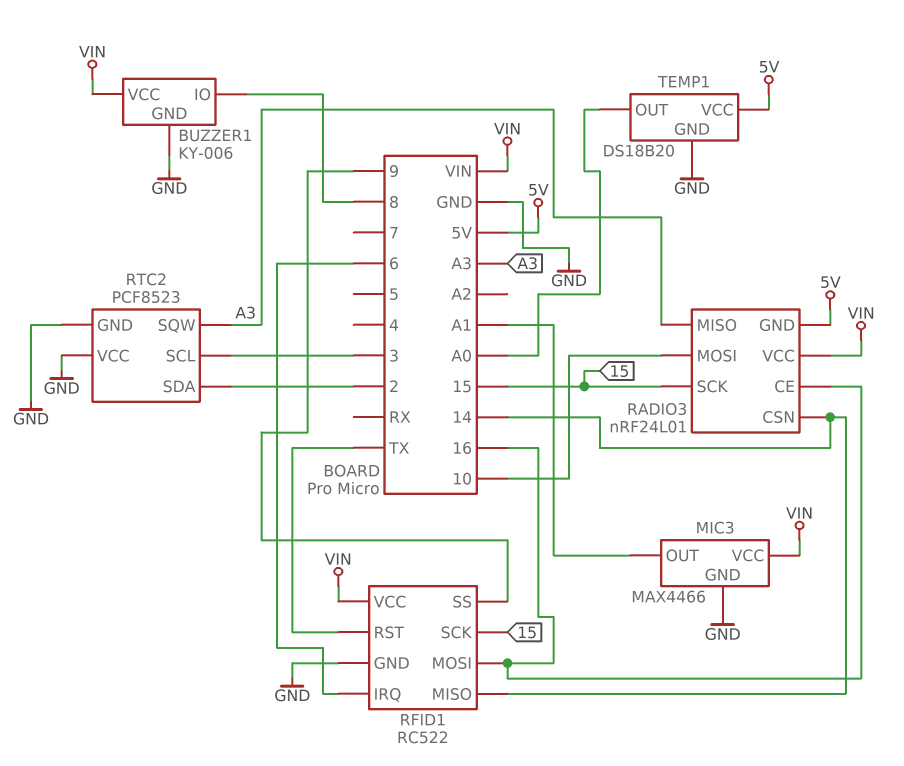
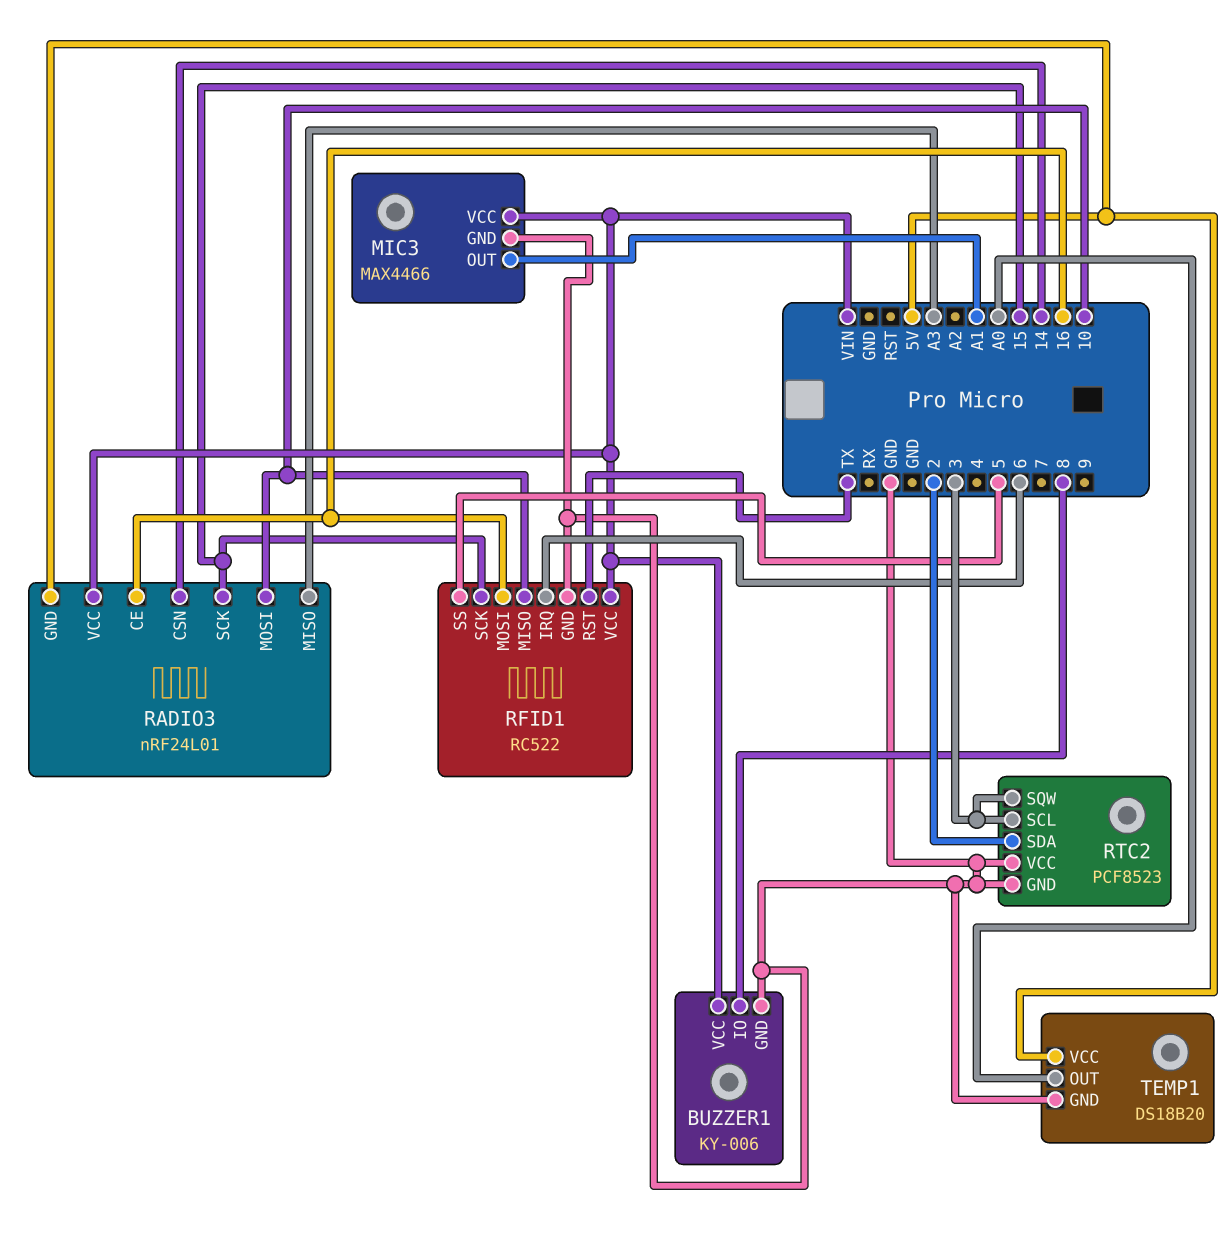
RFID1 pin MISO: 14 -> 10
RFID1 pin SS: 9 -> 5
RTC2 pin SQW: A3 -> 3

